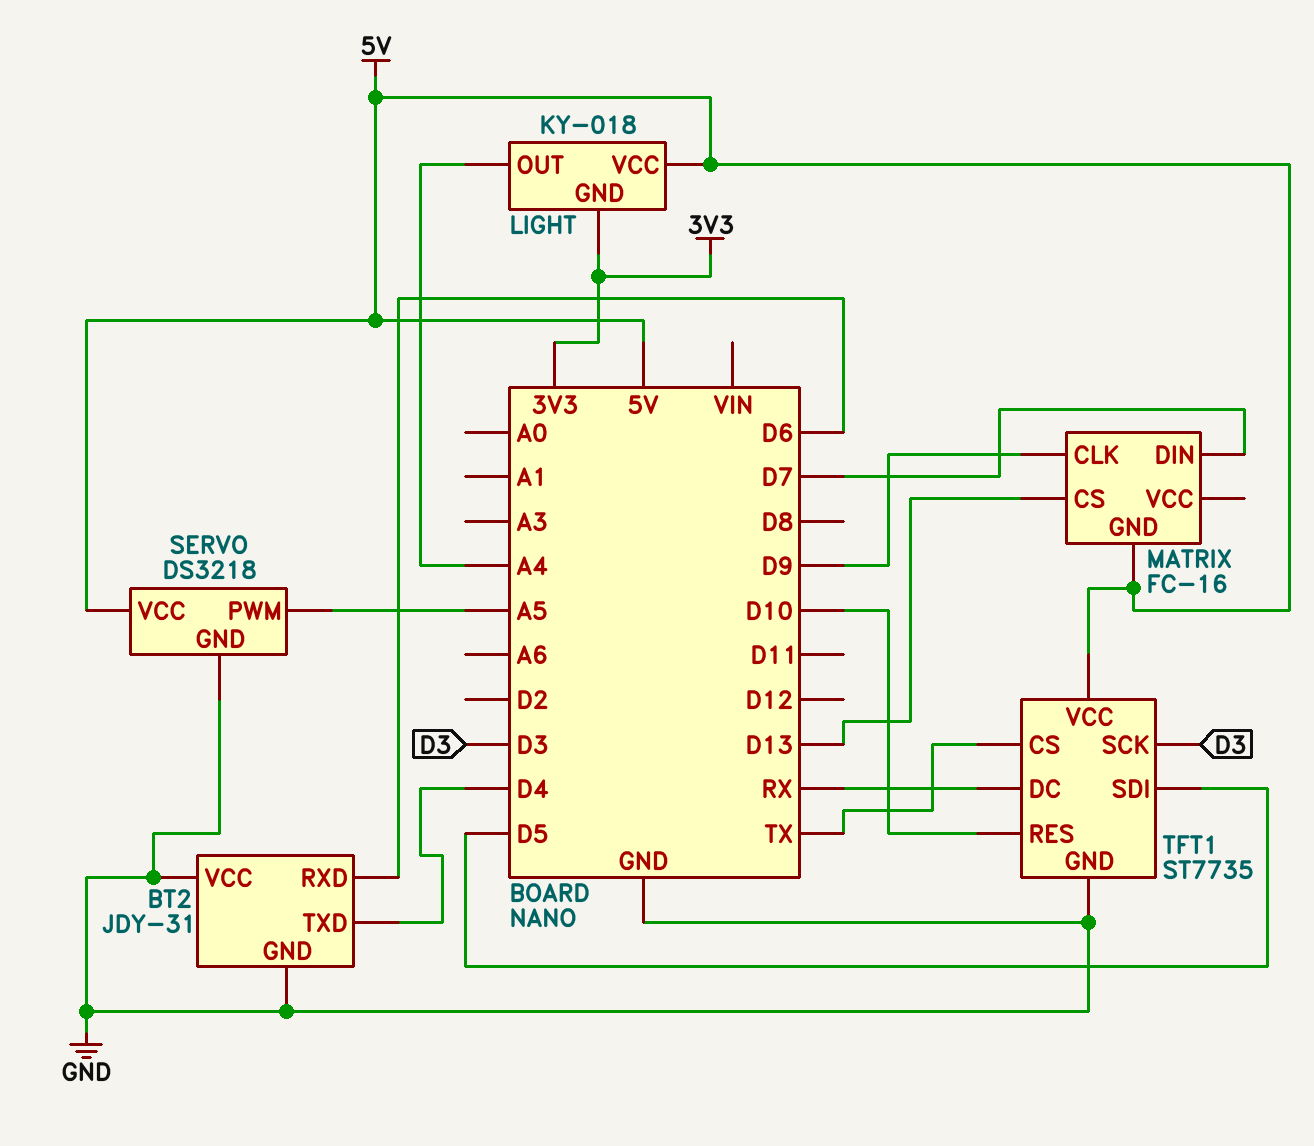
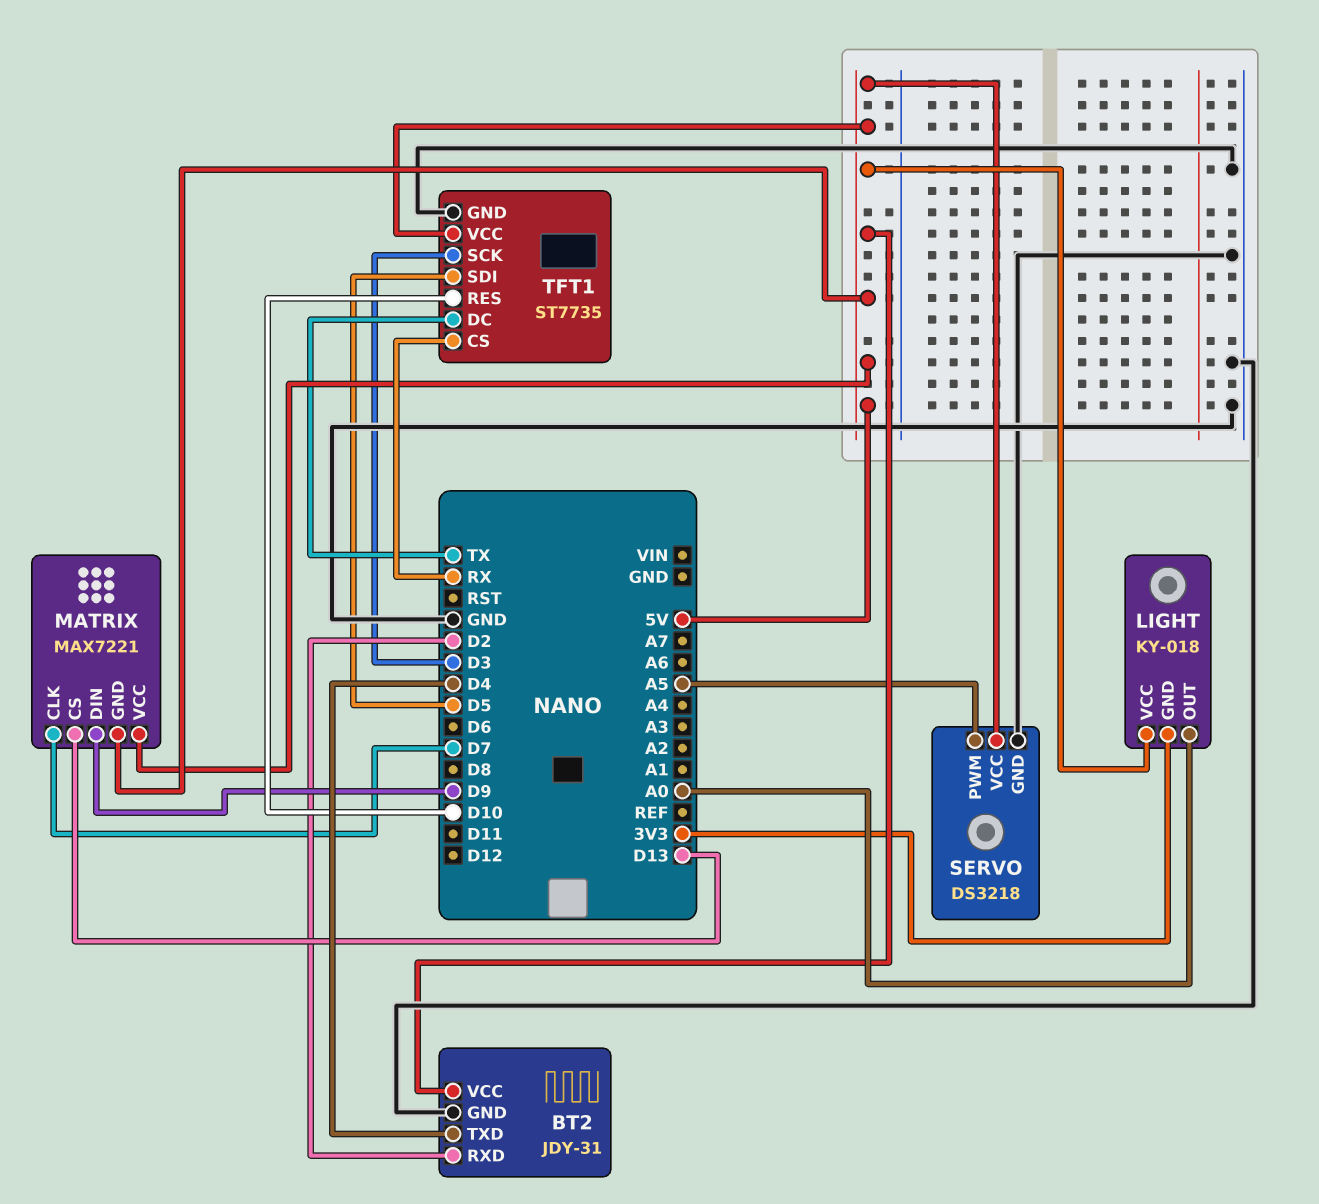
BT2 pin RXD: D6 -> D2
BT2 pin VCC: GND -> 5V
LIGHT pin OUT: A4 -> A0
MATRIX: FC-16 -> MAX7221
MATRIX pin CLK: D9 -> D7
MATRIX pin DIN: D7 -> D9
MATRIX pin VCC: none -> 5V
TFT1 pin CS: TX -> RX
TFT1 pin DC: RX -> TX

